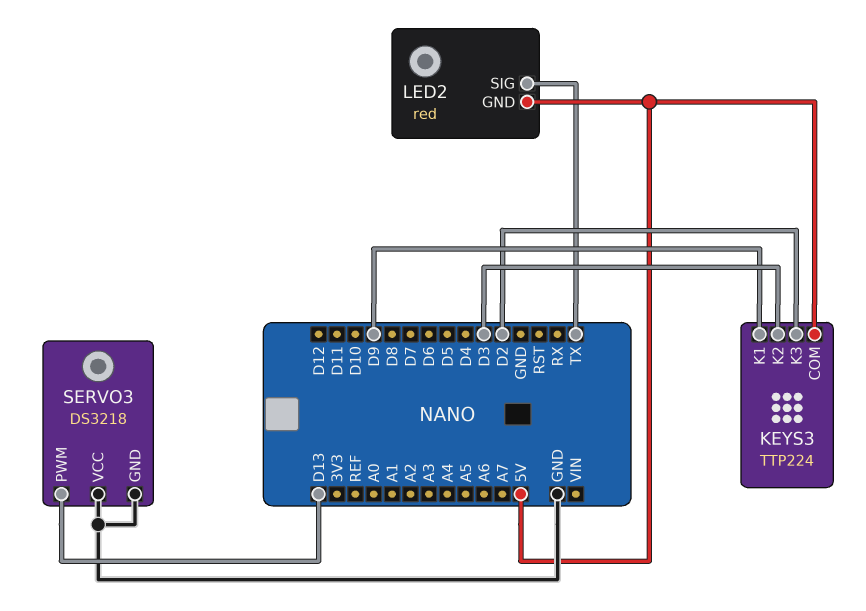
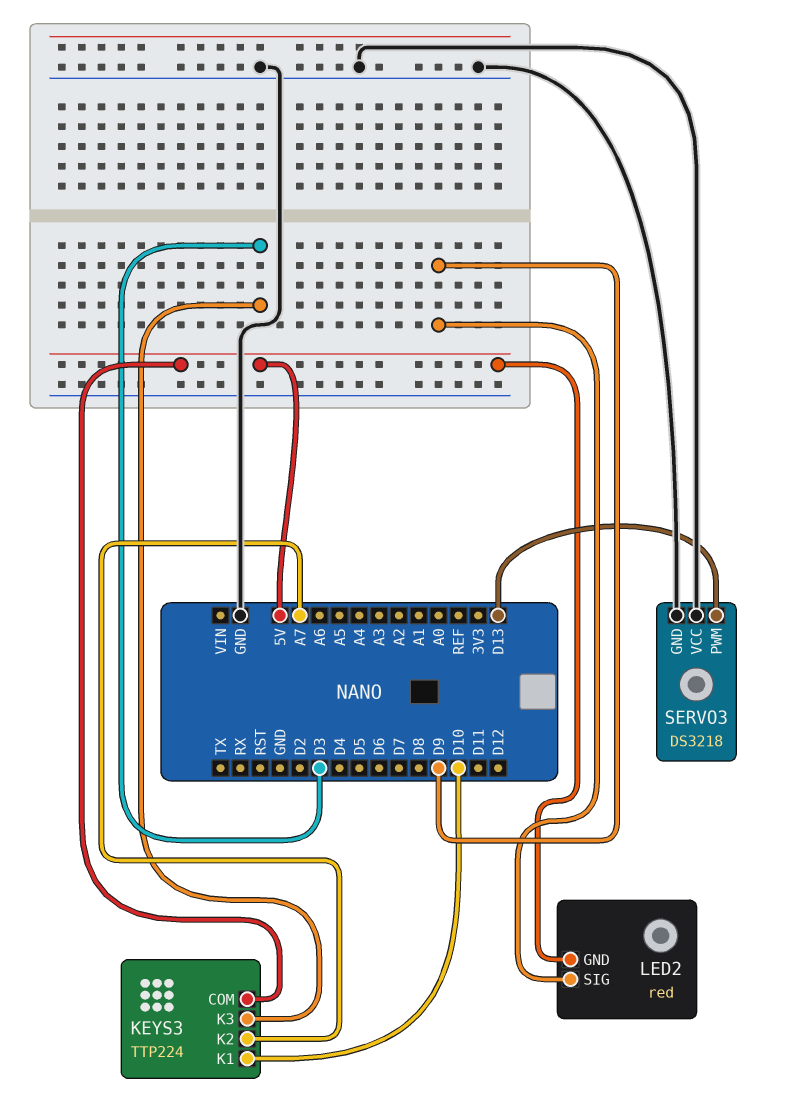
KEYS3 pin K1: D9 -> D10
KEYS3 pin K2: D3 -> A7
KEYS3 pin K3: D2 -> D3
LED2 pin SIG: TX -> D9

